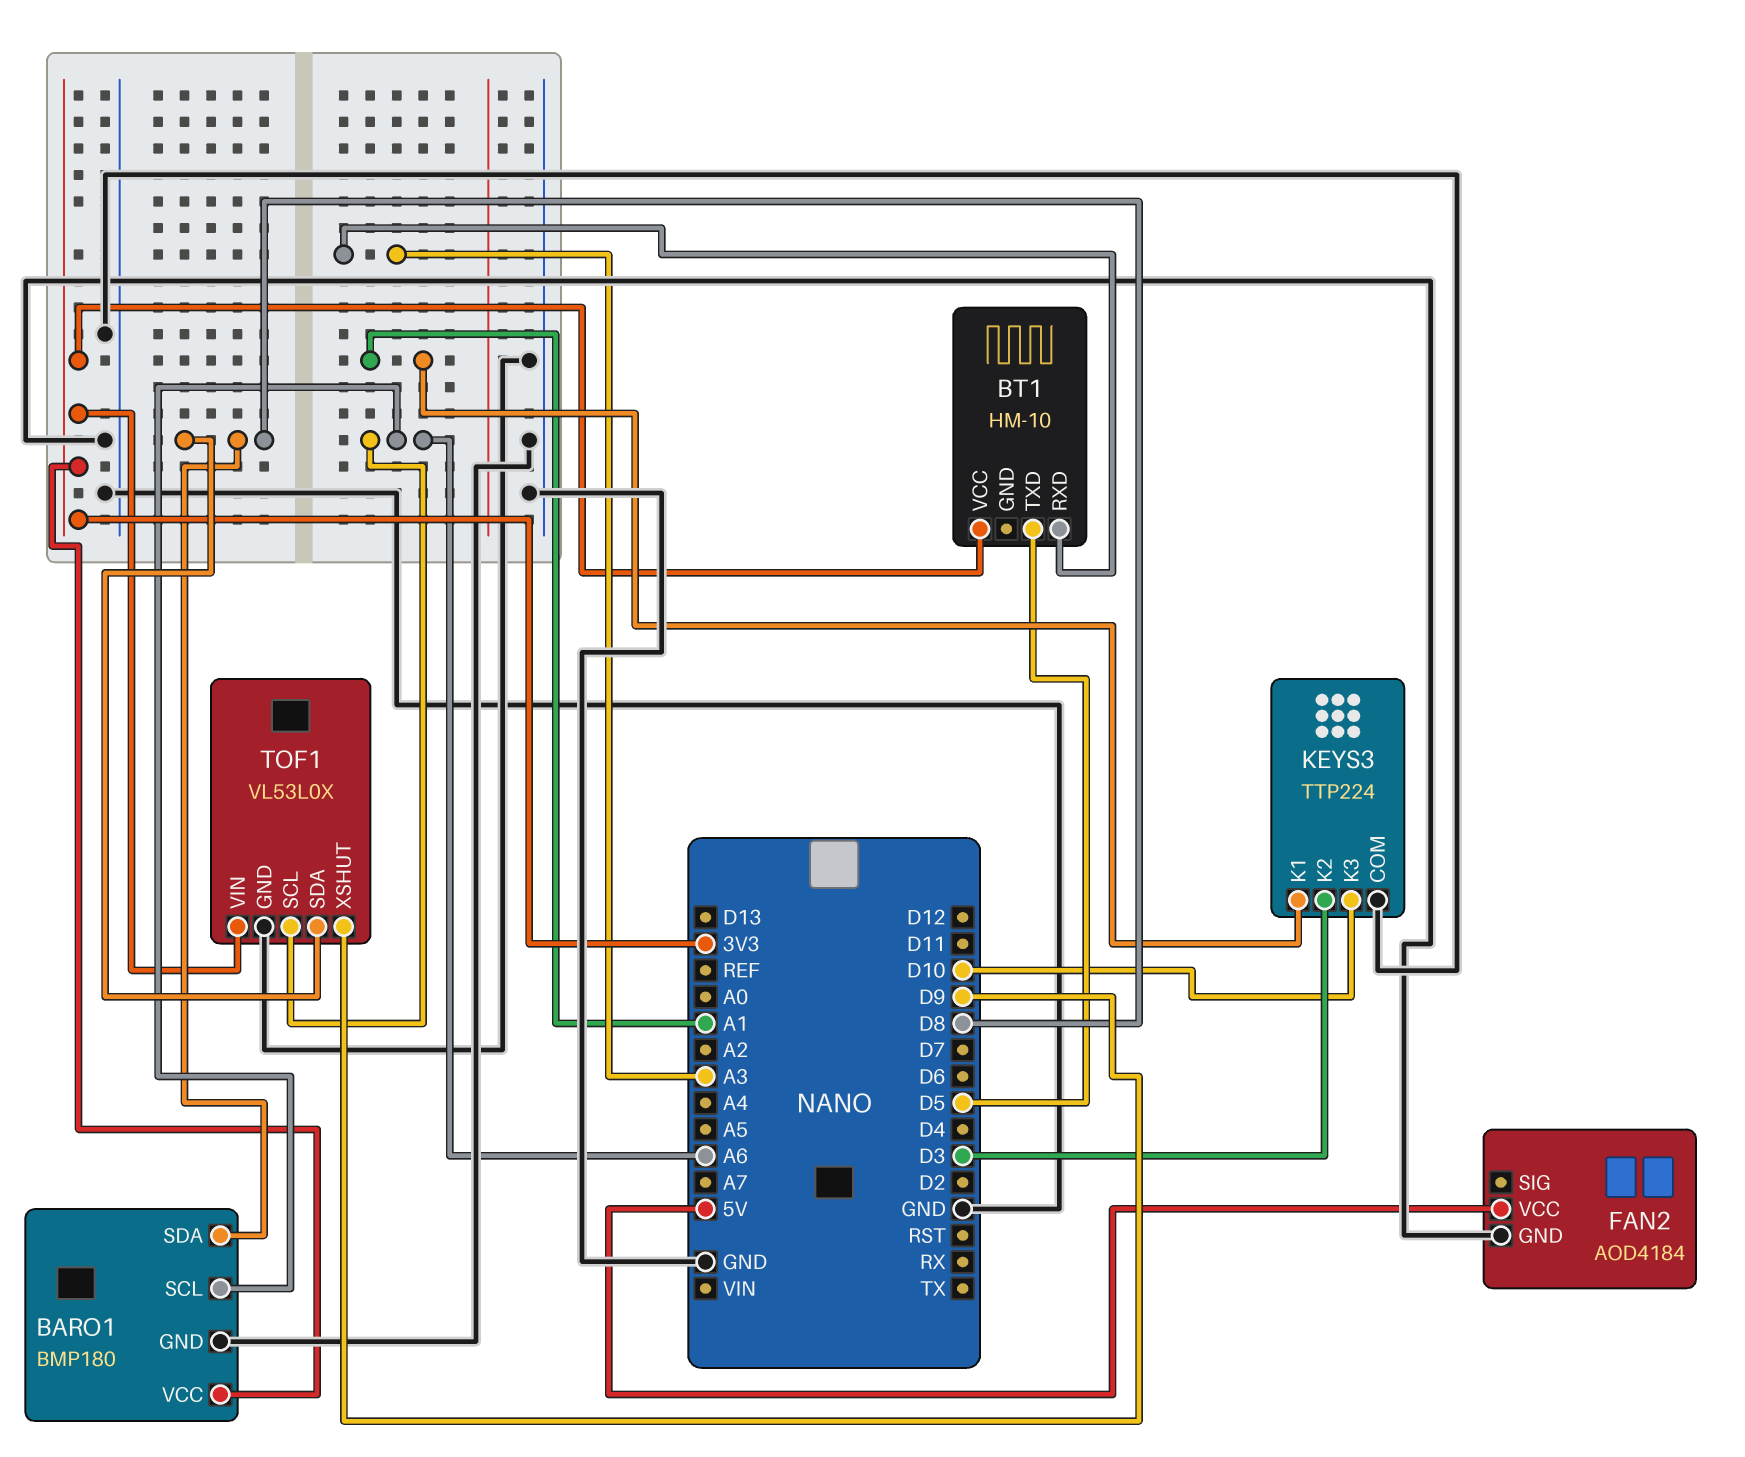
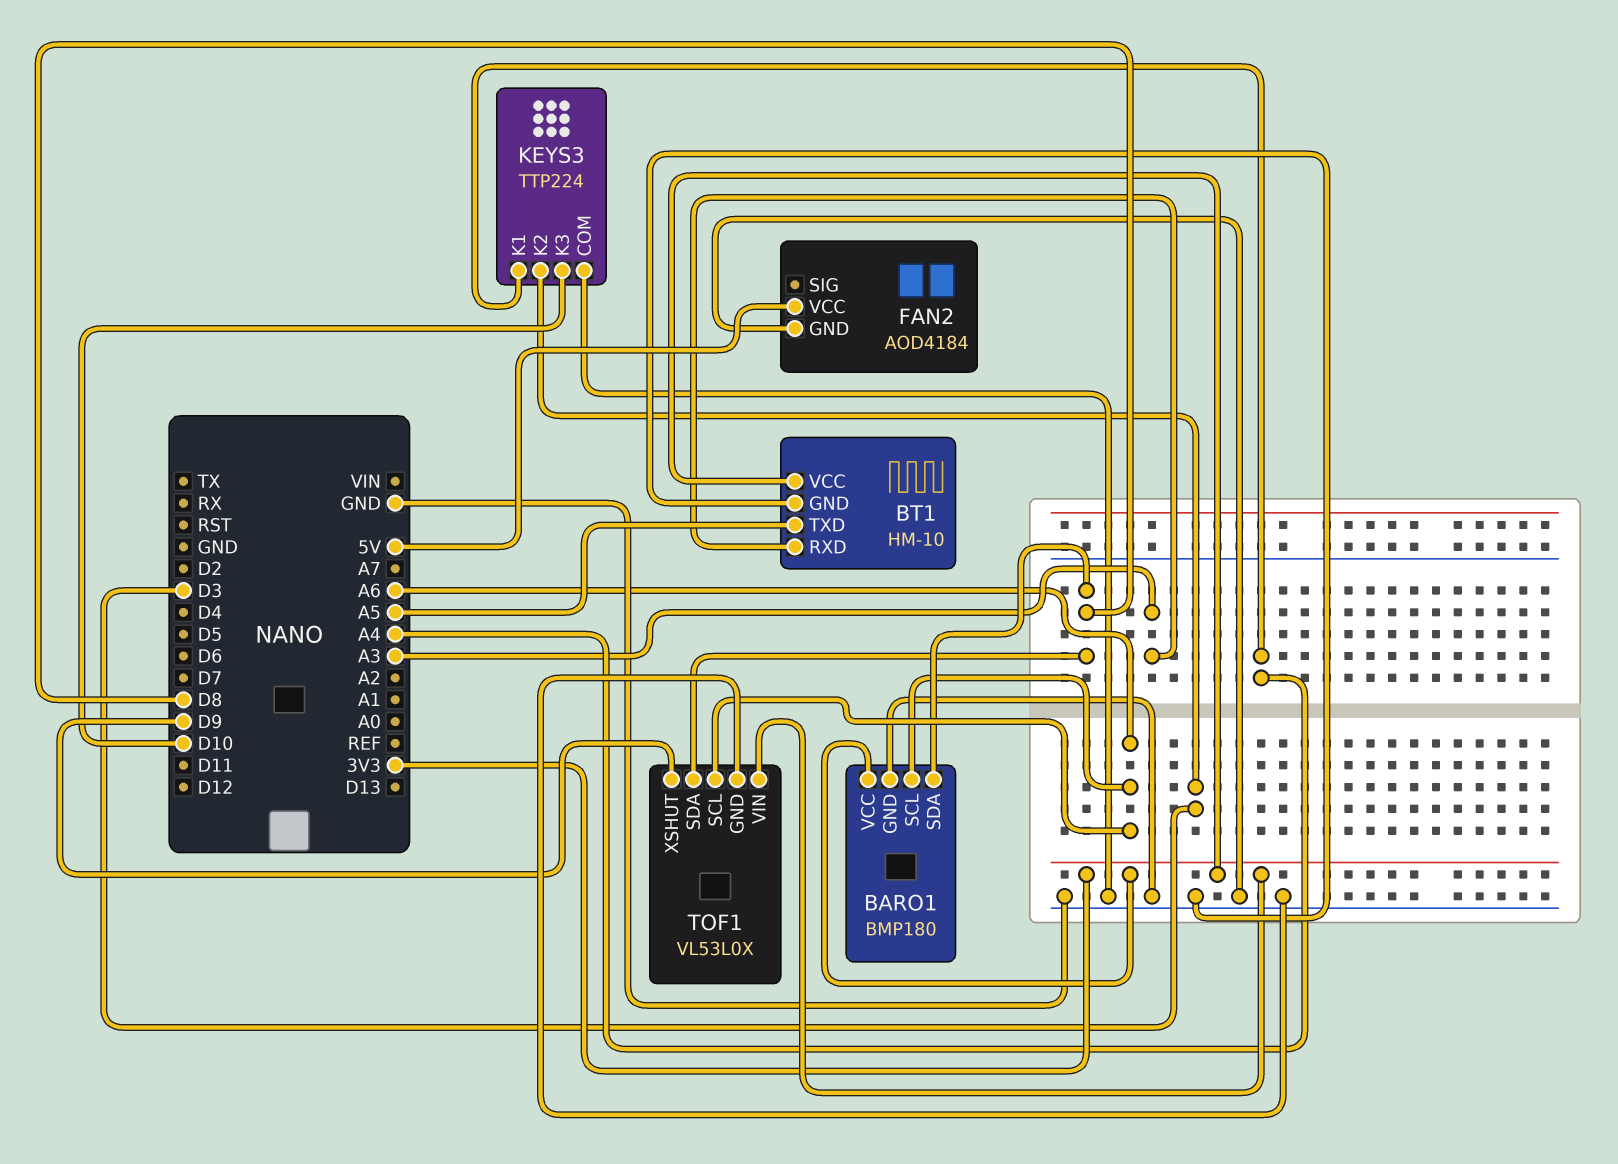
BT1 pin GND: none -> GND
BT1 pin TXD: D5 -> A5
KEYS3 pin K1: A1 -> A4

